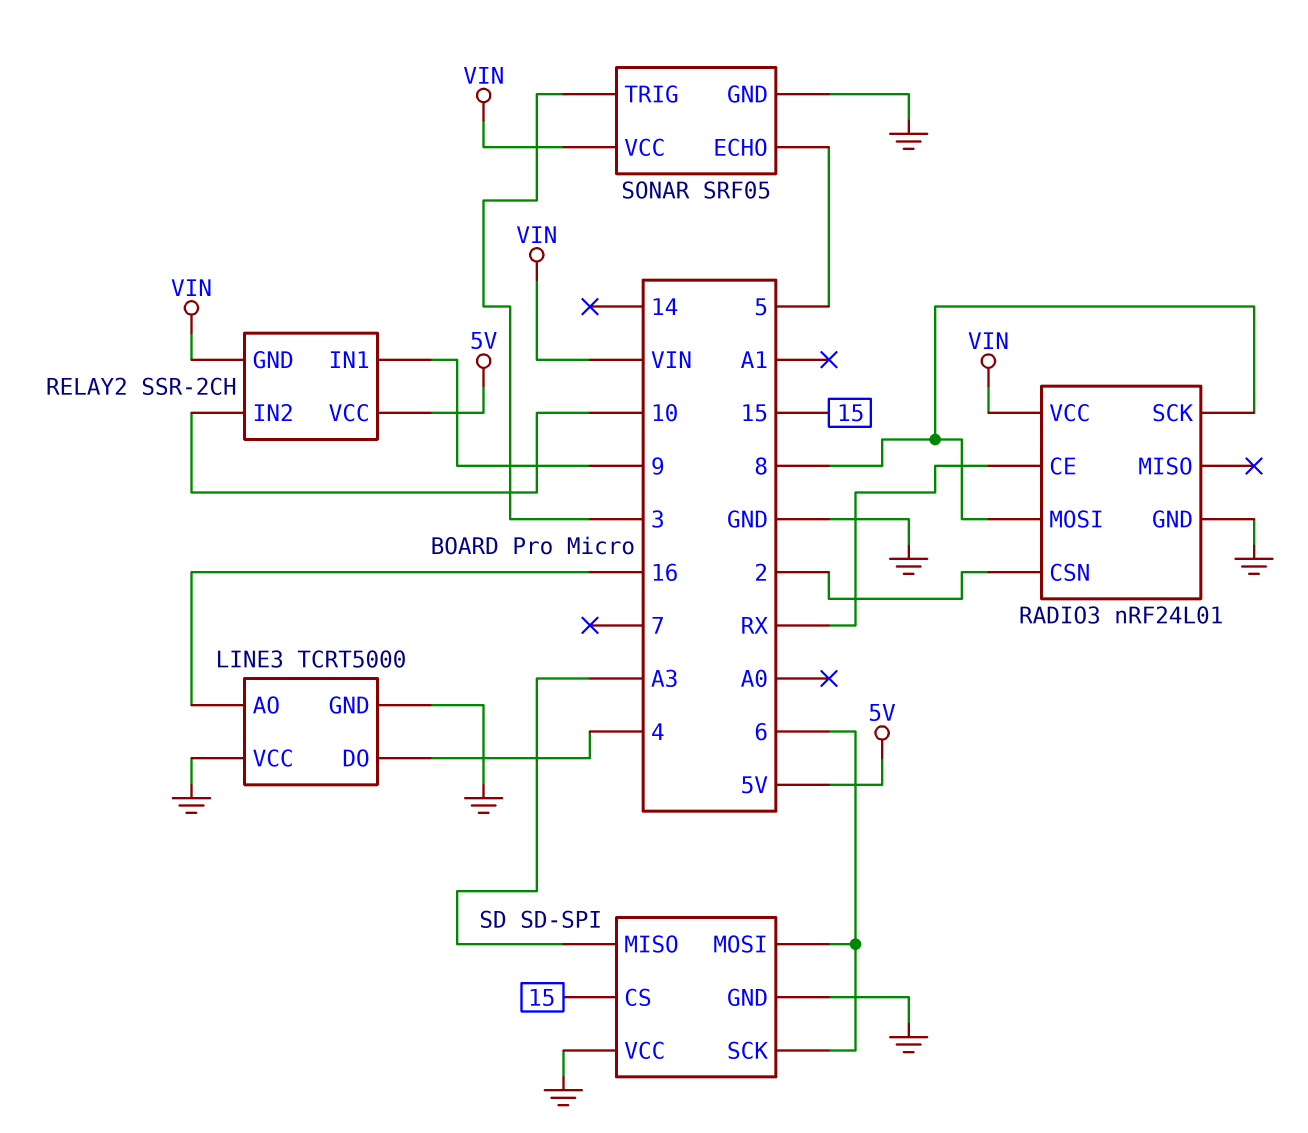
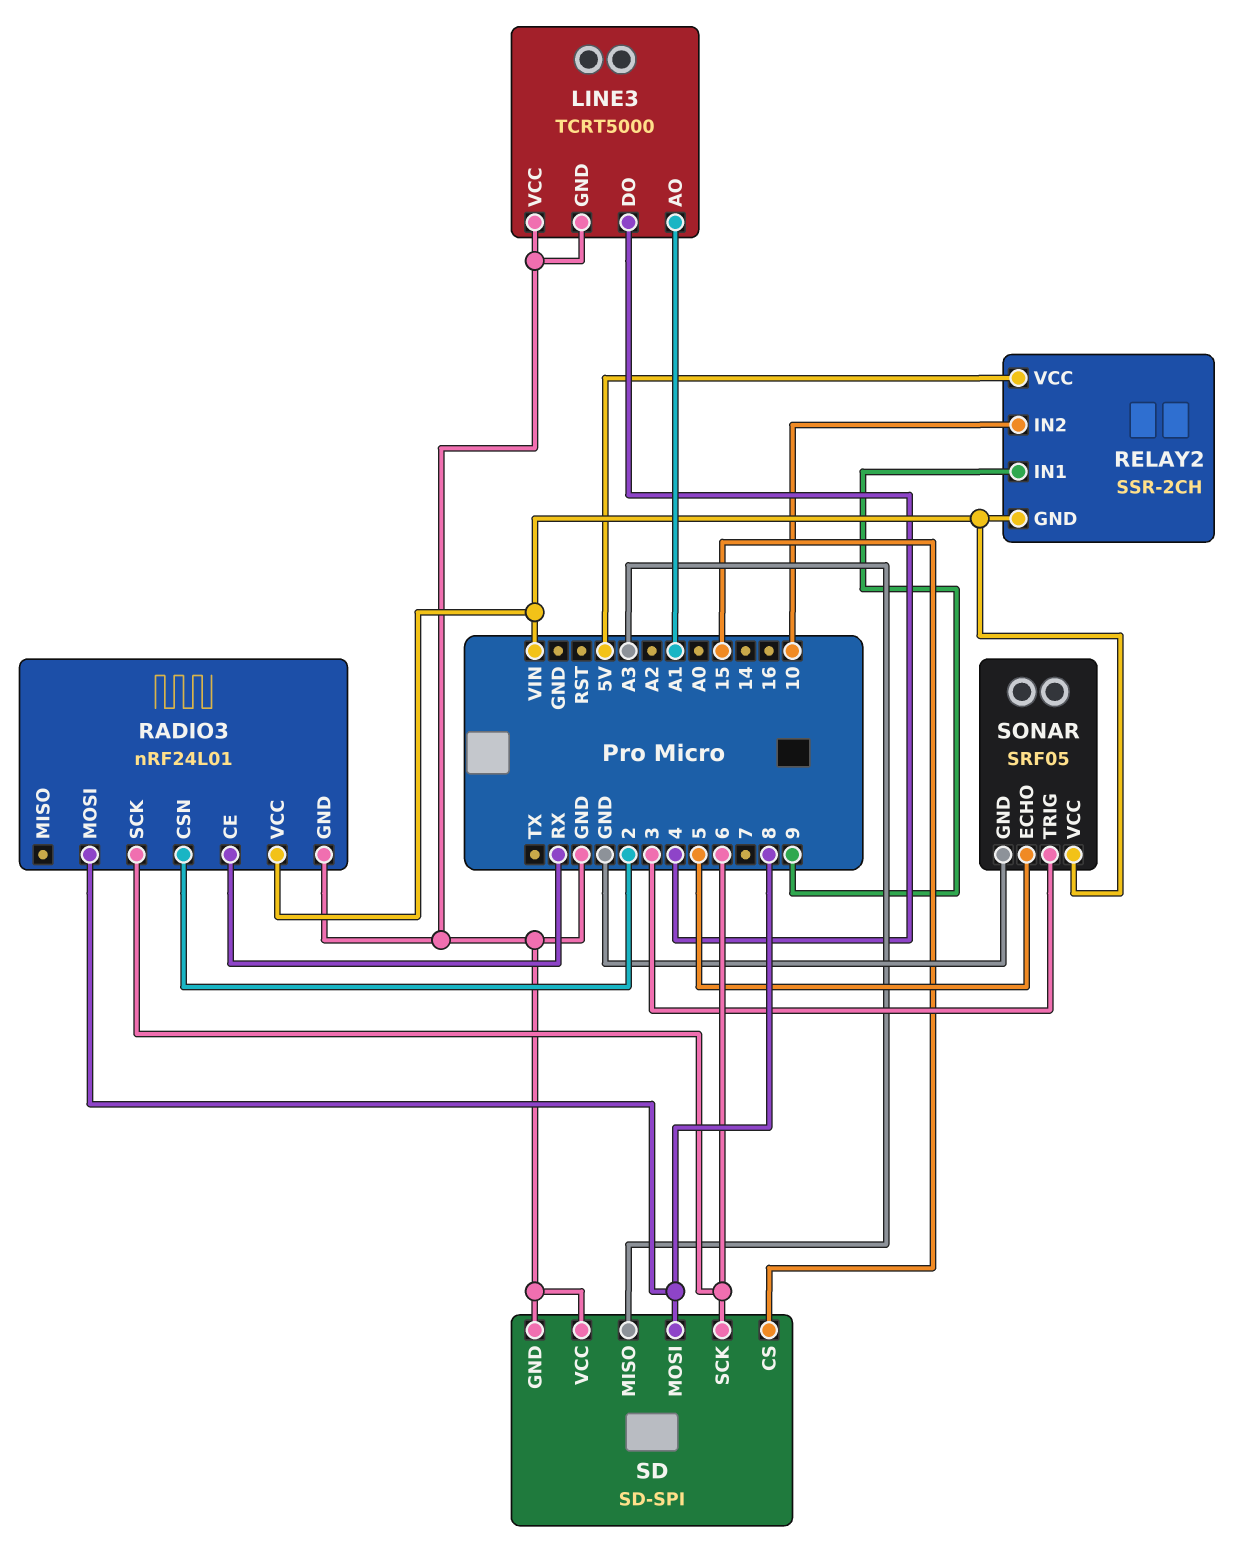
LINE3 pin AO: 16 -> A1
RADIO3 pin SCK: 8 -> 6
SD pin MOSI: 6 -> 8

